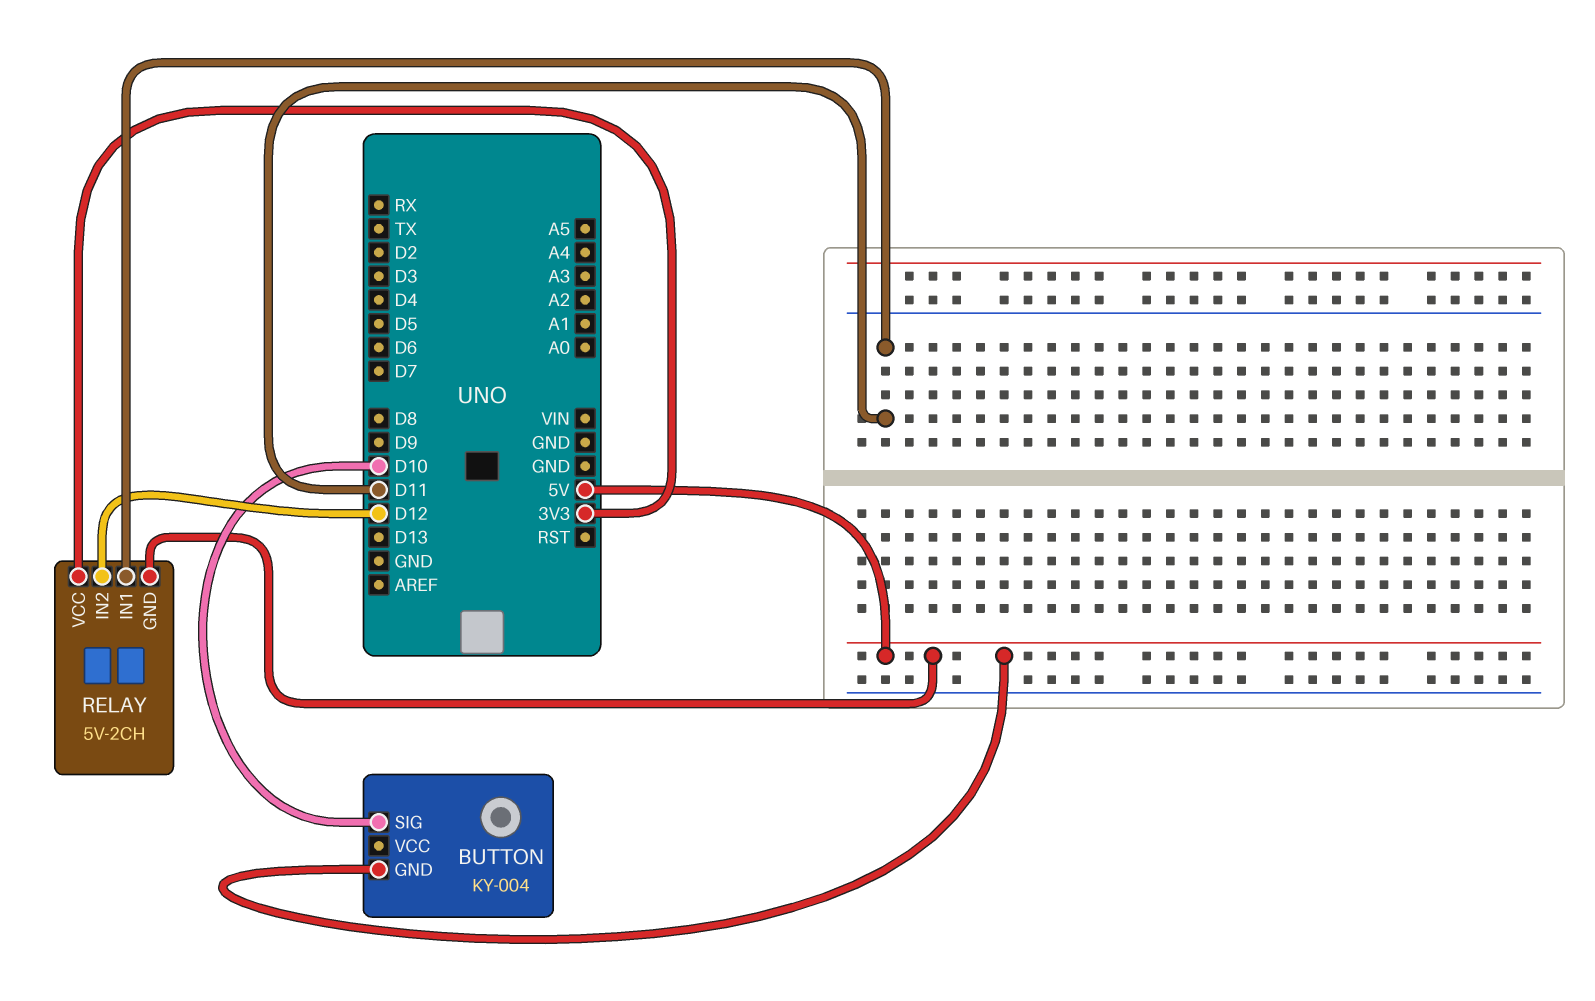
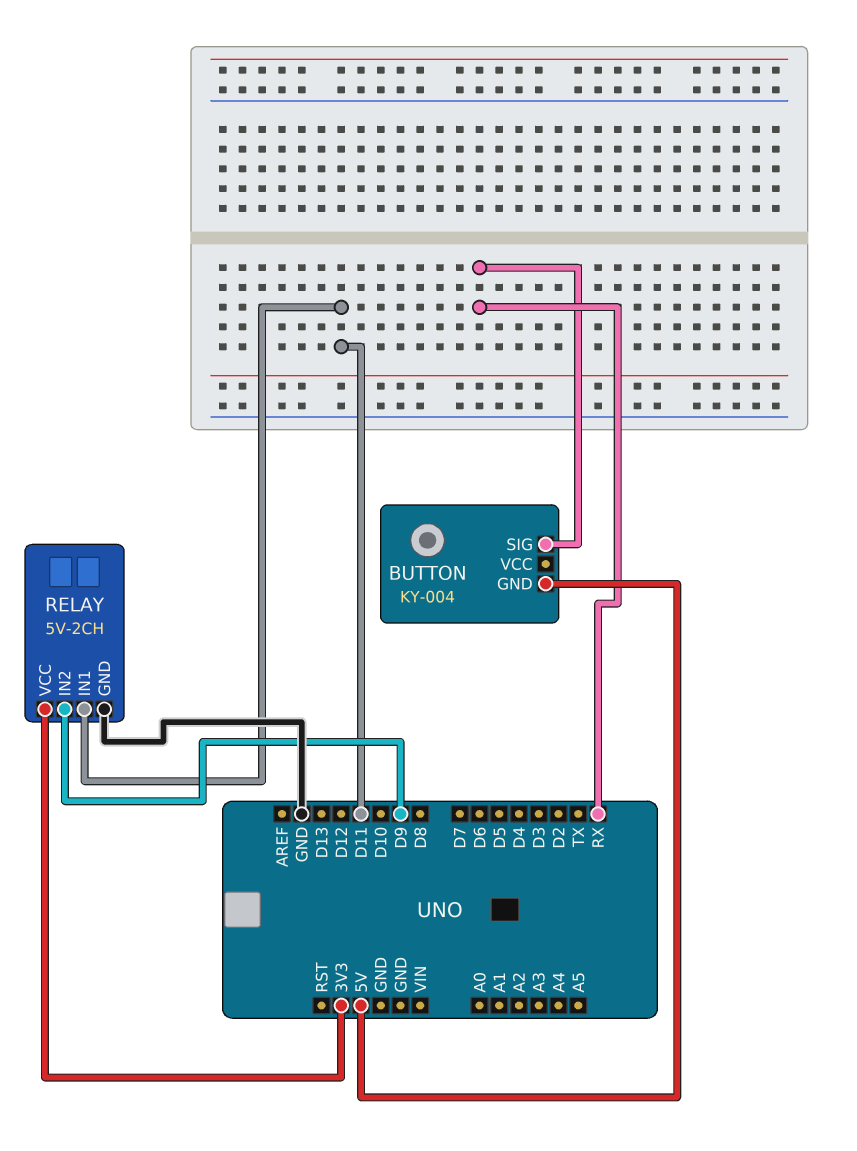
BUTTON pin SIG: D10 -> RX
RELAY pin GND: 5V -> GND
RELAY pin IN2: D12 -> D9

